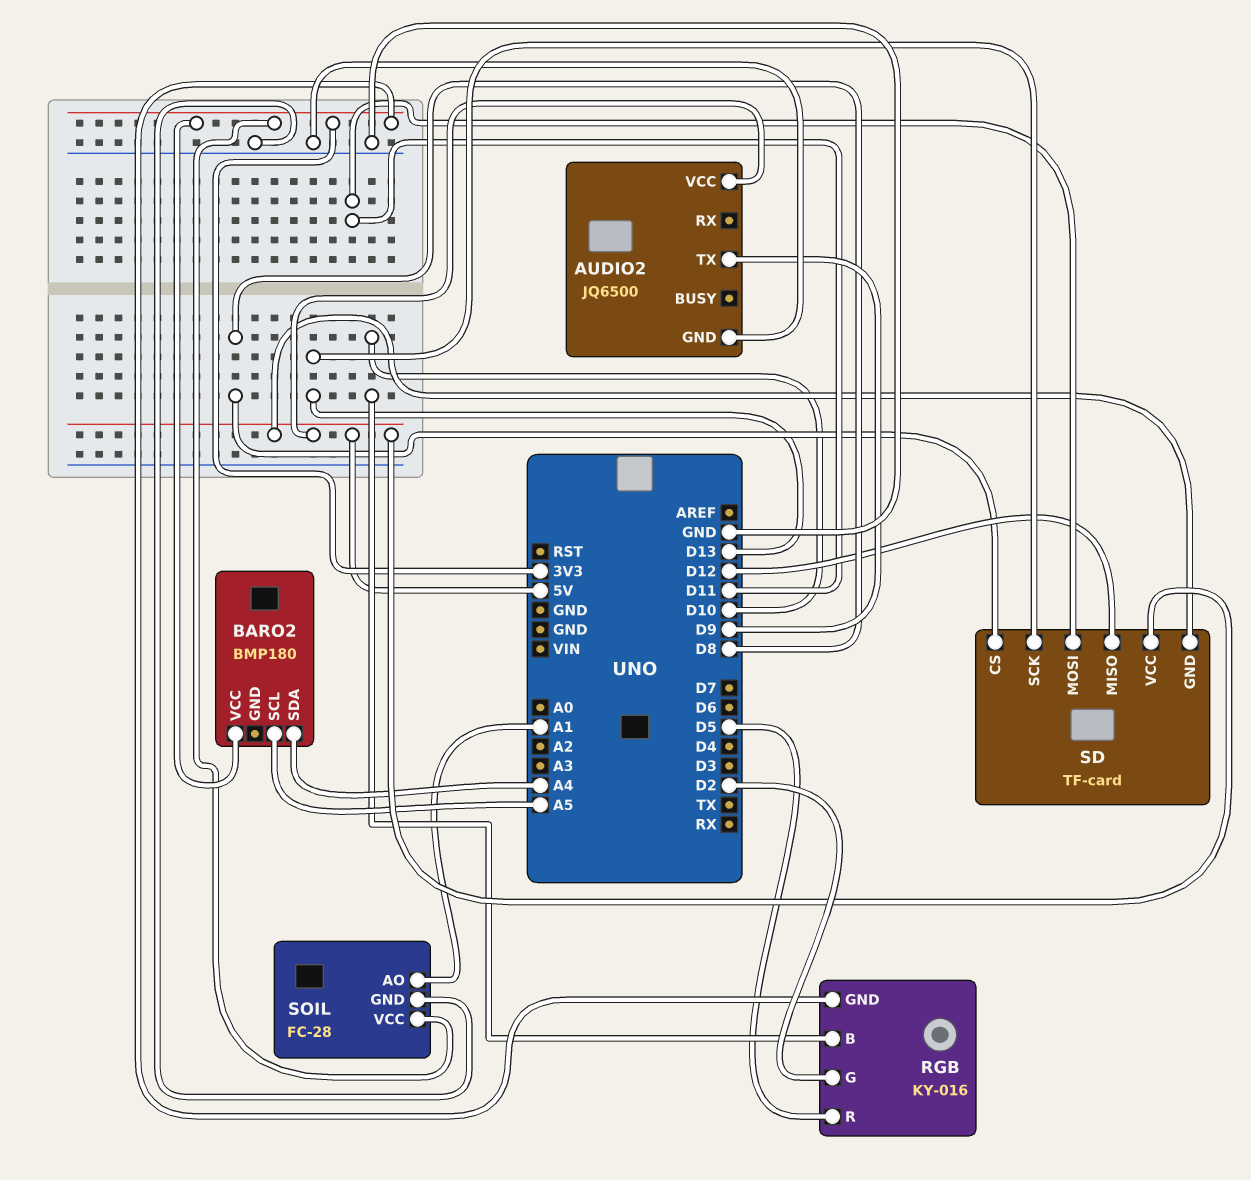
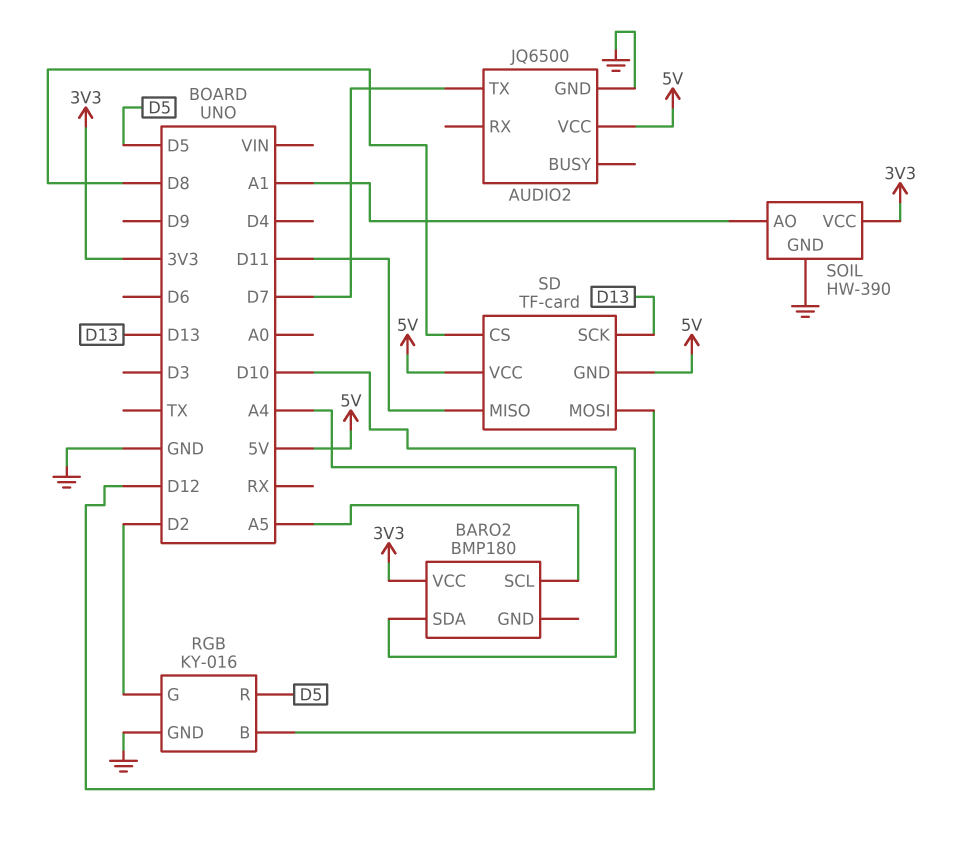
AUDIO2 pin TX: D9 -> D7
RGB pin GND: 3V3 -> GND
SD pin MISO: D12 -> D11
SD pin MOSI: D11 -> D12
SOIL: FC-28 -> HW-390

